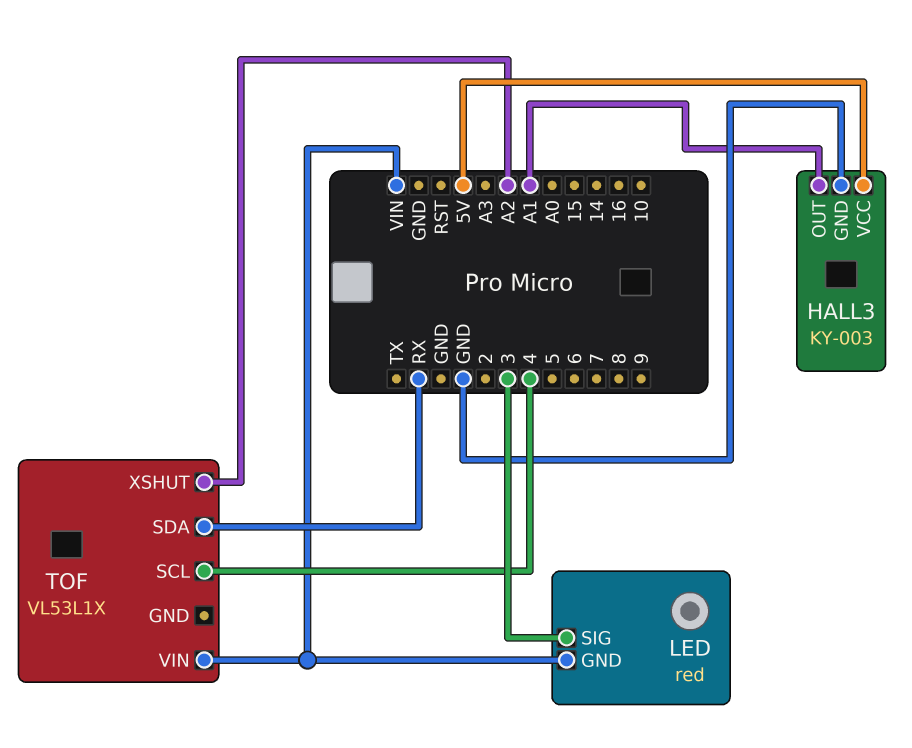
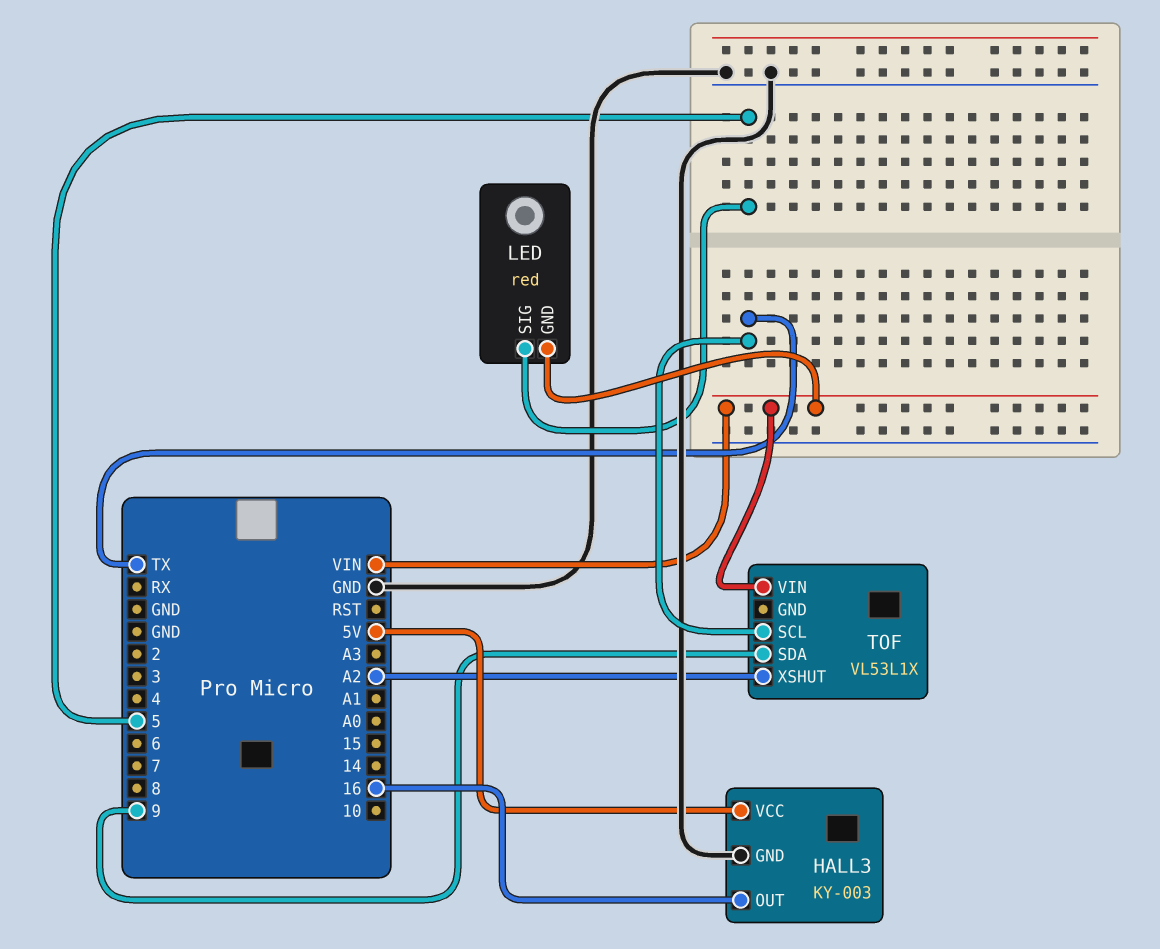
HALL3 pin OUT: A1 -> 16
LED pin SIG: 3 -> 5
TOF pin SCL: 4 -> TX
TOF pin SDA: RX -> 9

